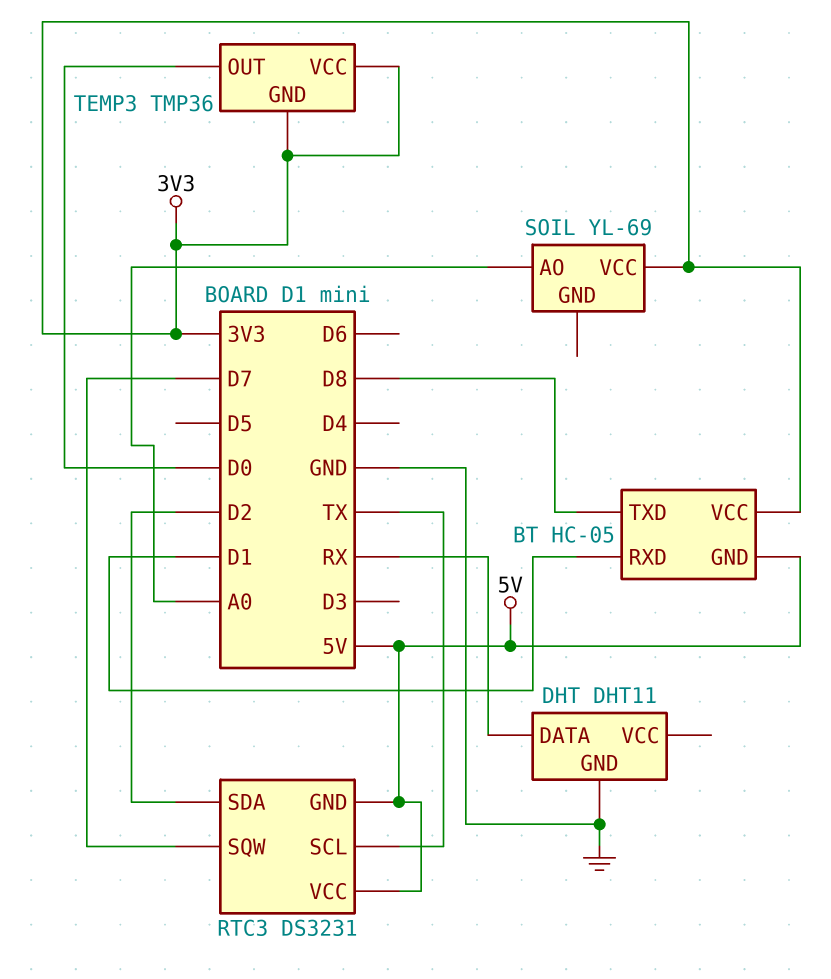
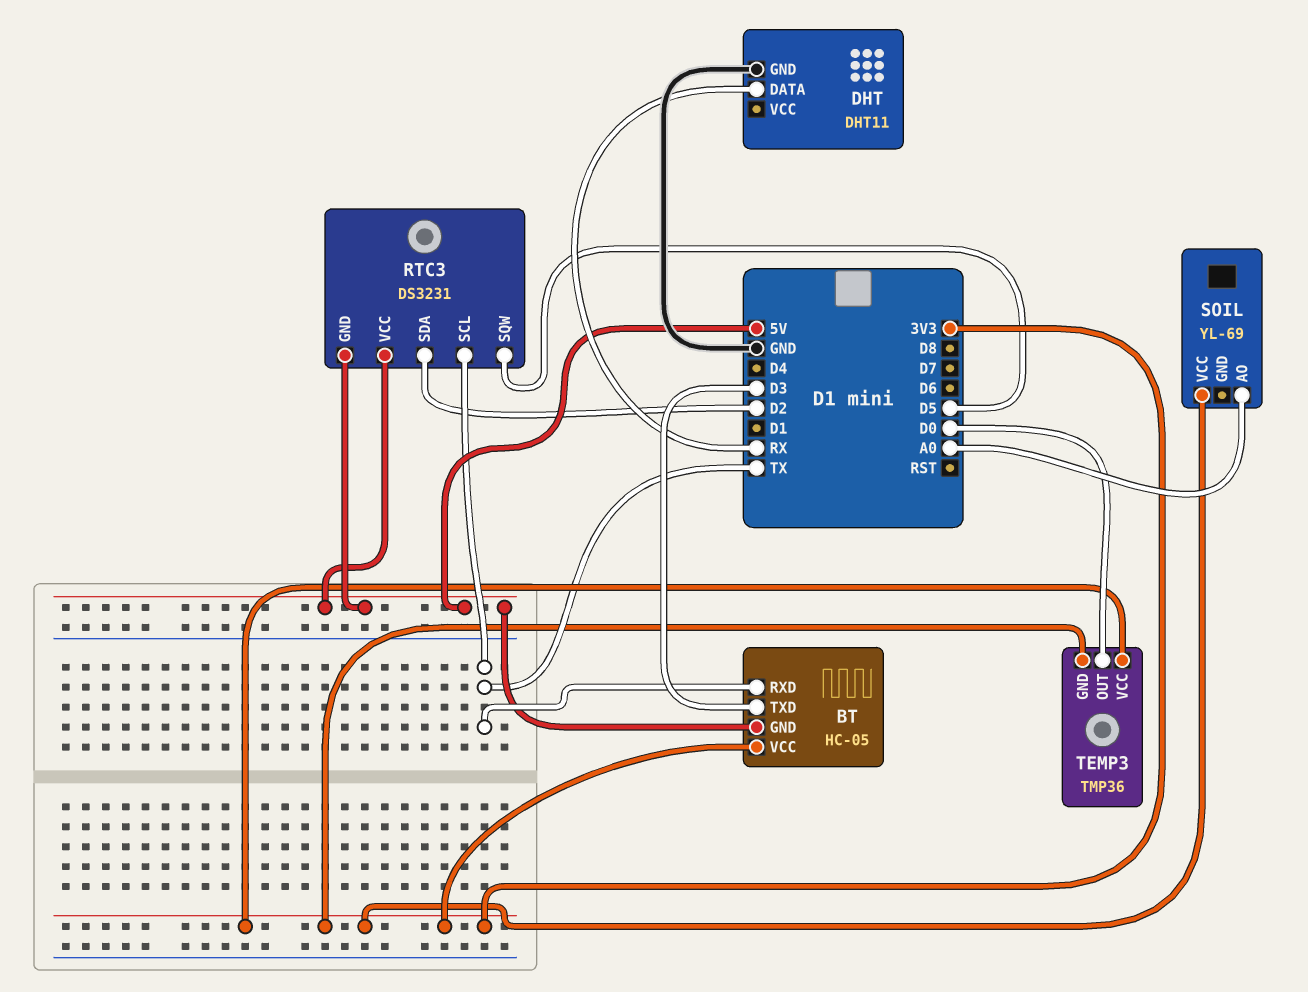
BT pin RXD: D1 -> TX
BT pin TXD: D8 -> D3
RTC3 pin SQW: D7 -> D5

